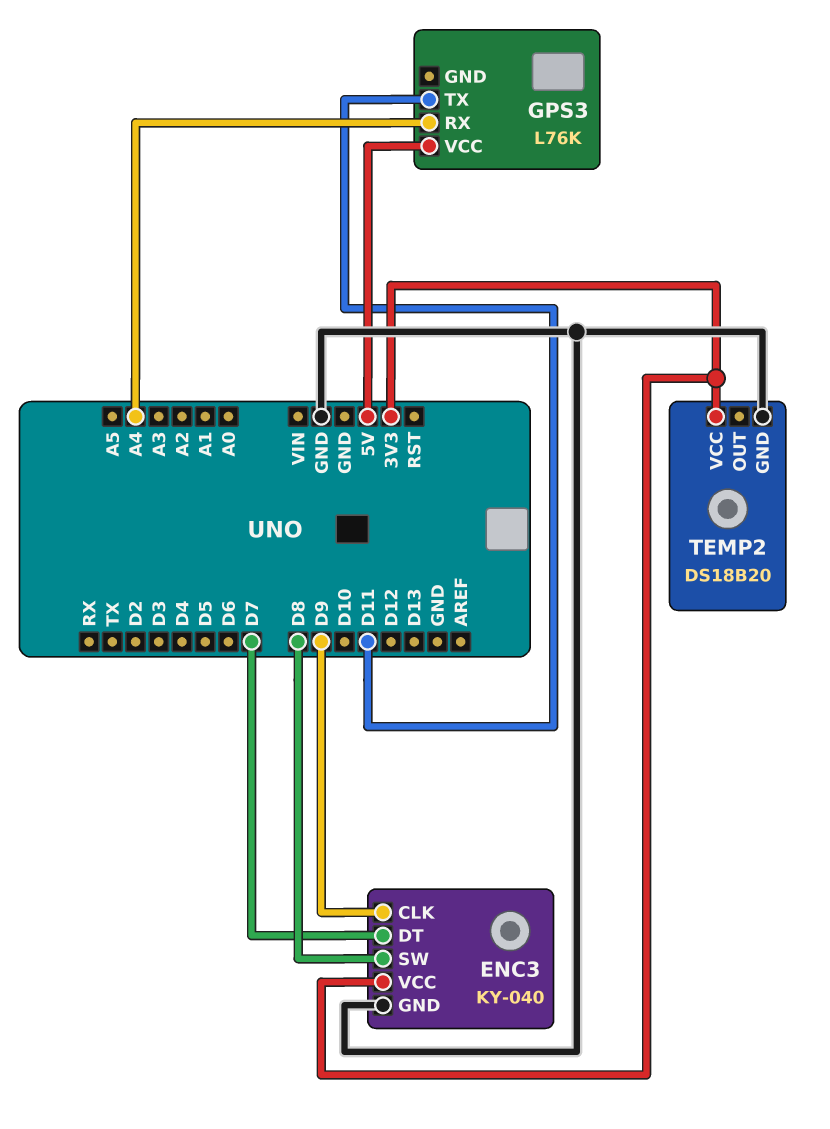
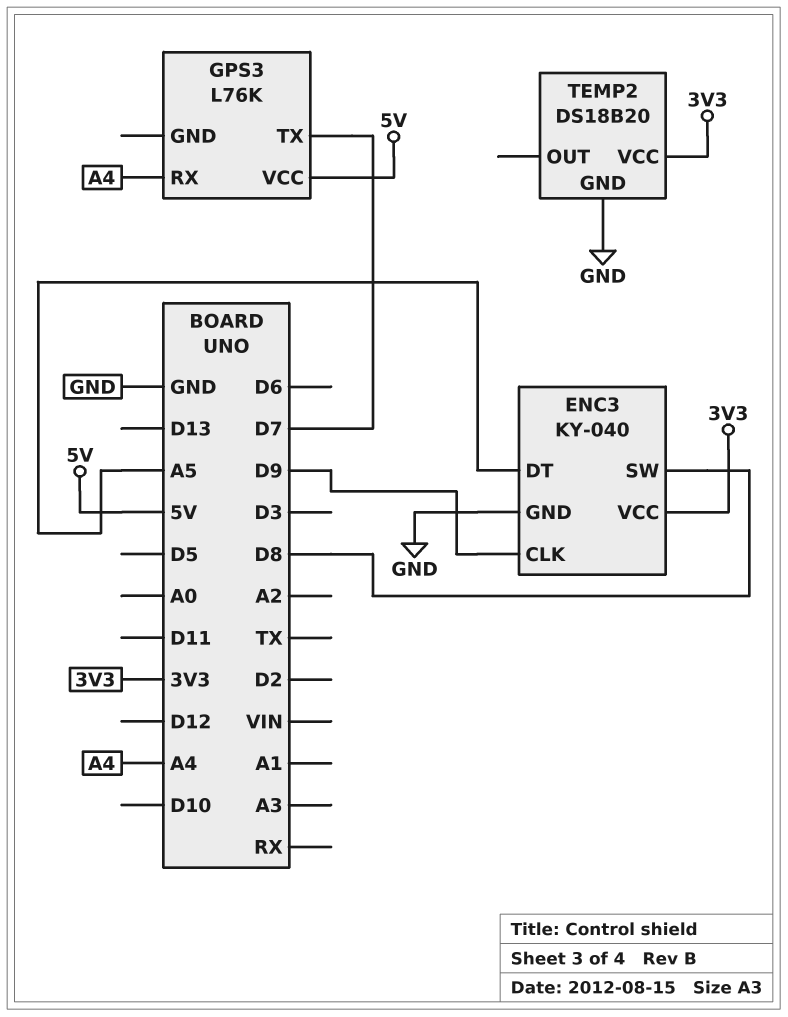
ENC3 pin DT: D7 -> A5
GPS3 pin TX: D11 -> D7

